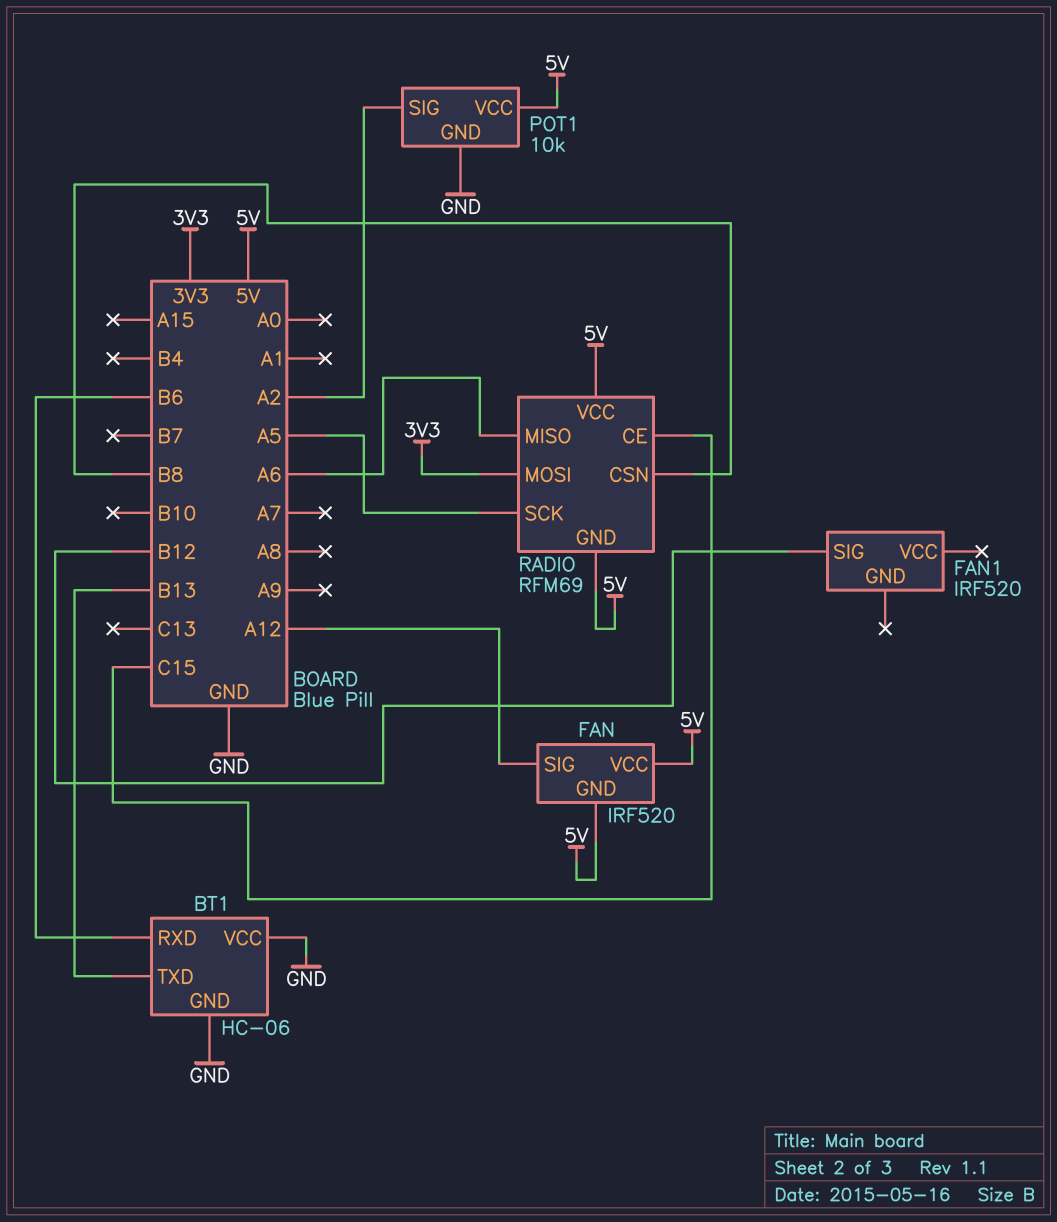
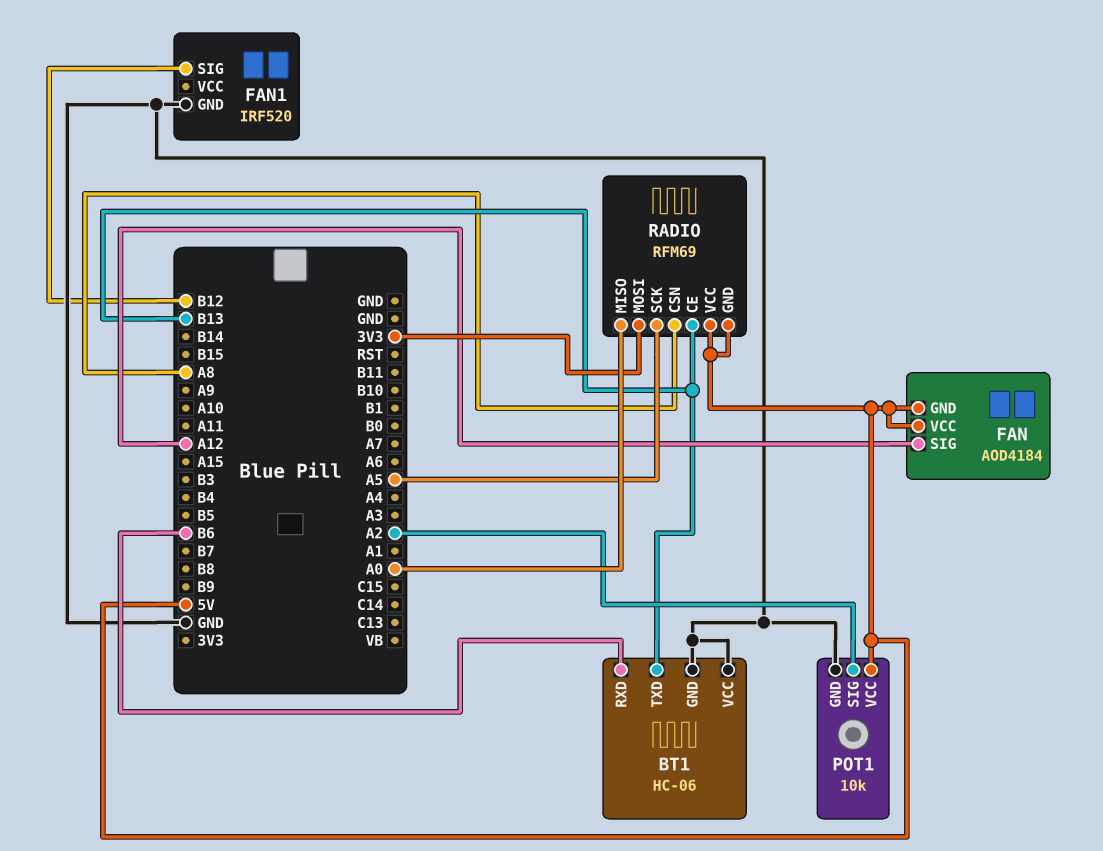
FAN: IRF520 -> AOD4184
FAN1 pin GND: none -> GND
RADIO pin CE: C15 -> B13
RADIO pin CSN: B8 -> A8
RADIO pin MISO: A6 -> A0

